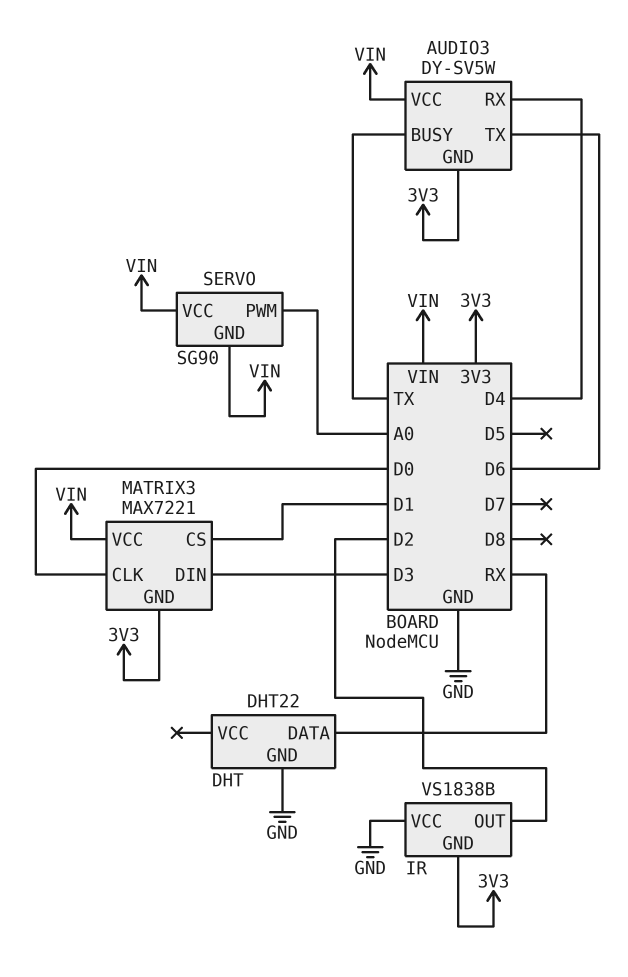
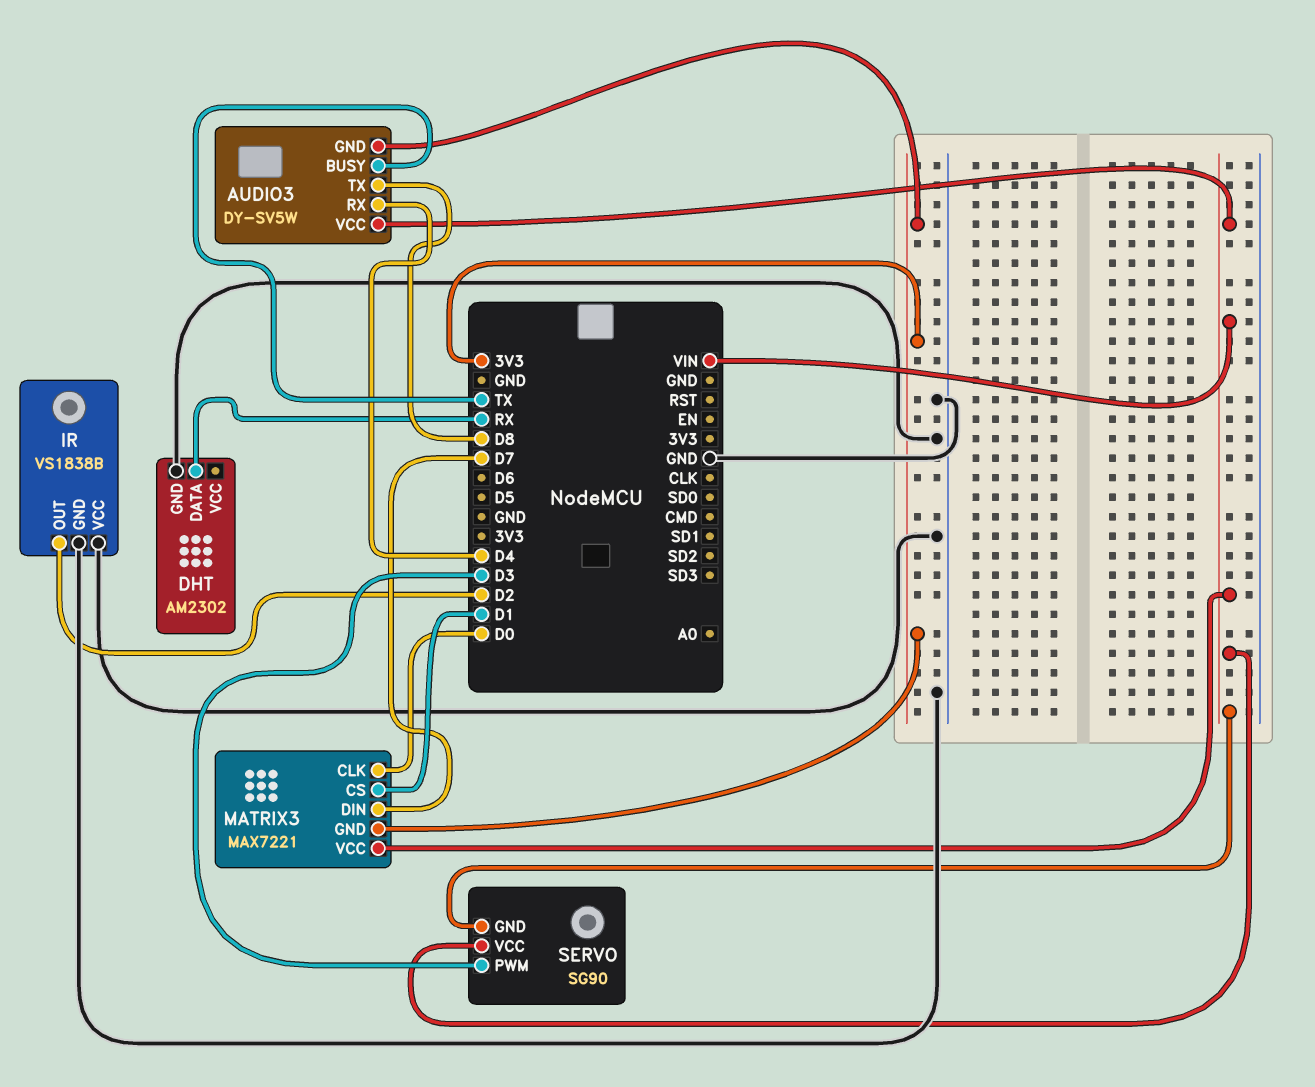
AUDIO3 pin TX: D6 -> D8
DHT: DHT22 -> AM2302
IR pin GND: 3V3 -> GND
MATRIX3 pin DIN: D3 -> D7
SERVO pin PWM: A0 -> D3

